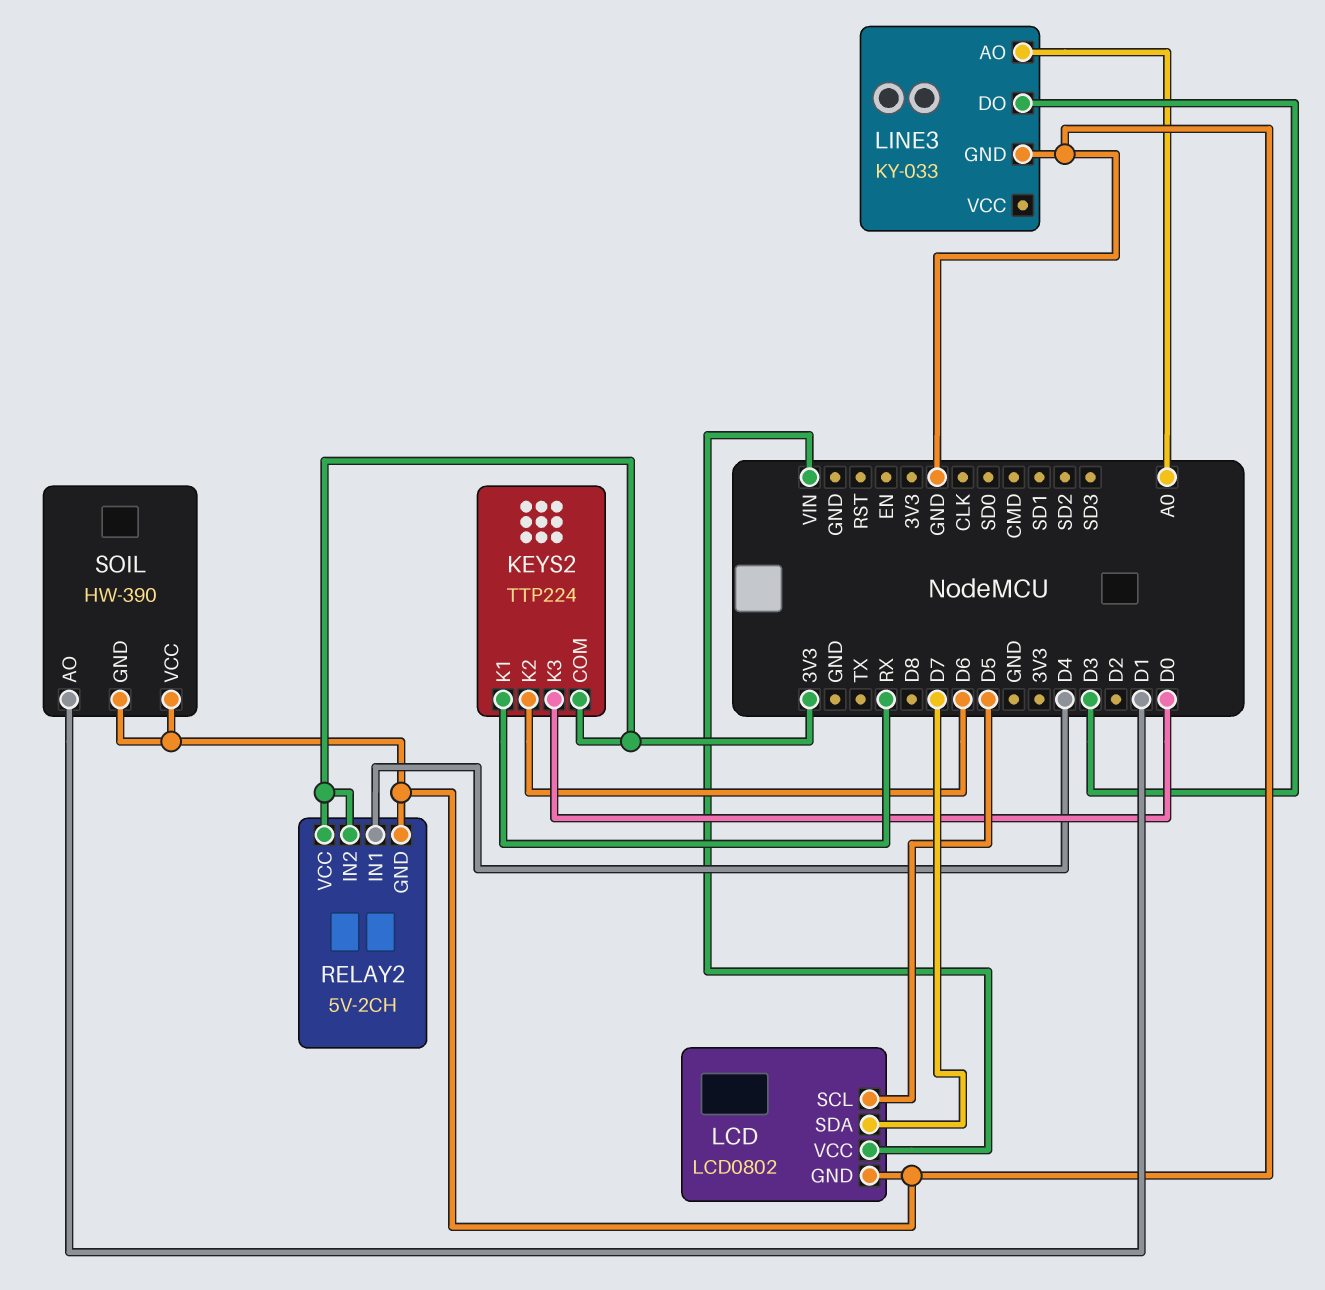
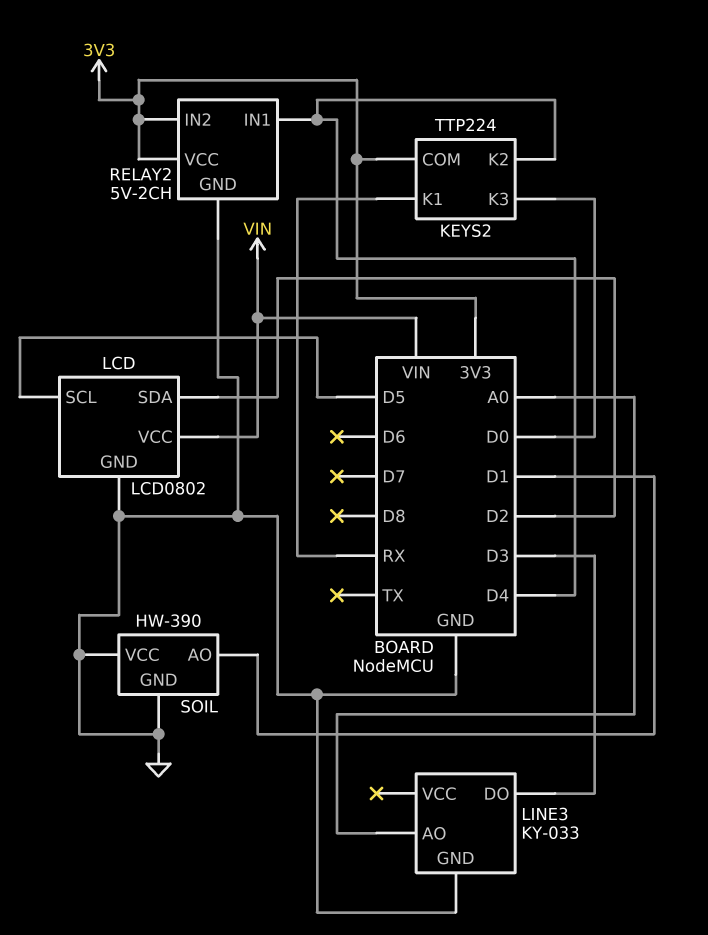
KEYS2 pin K2: D6 -> D4
LCD pin SDA: D7 -> D2

